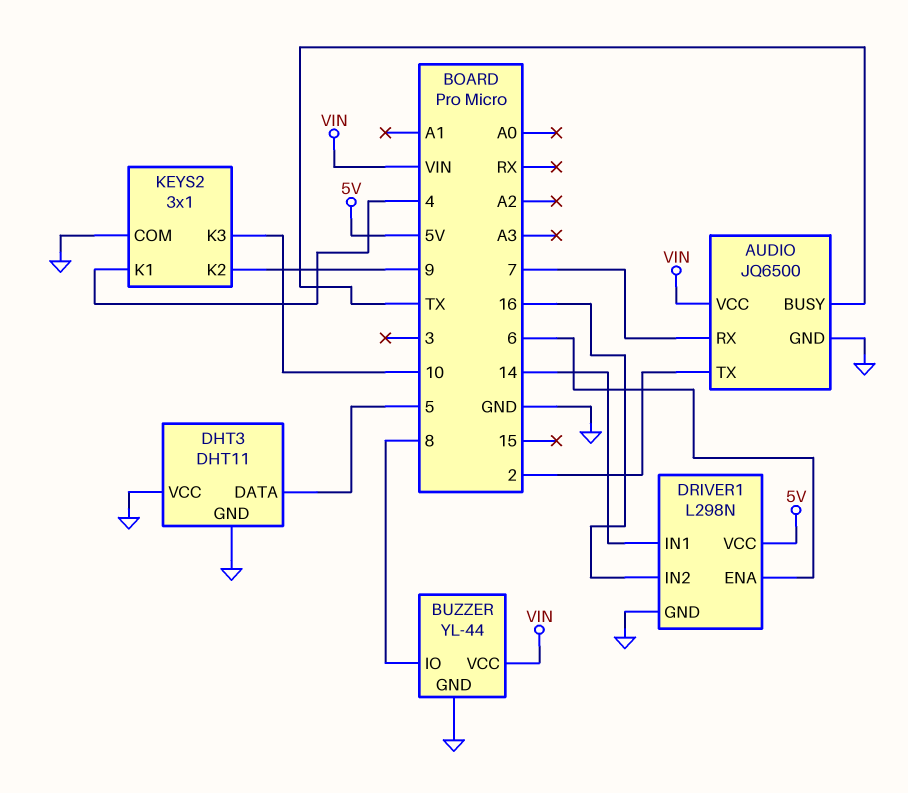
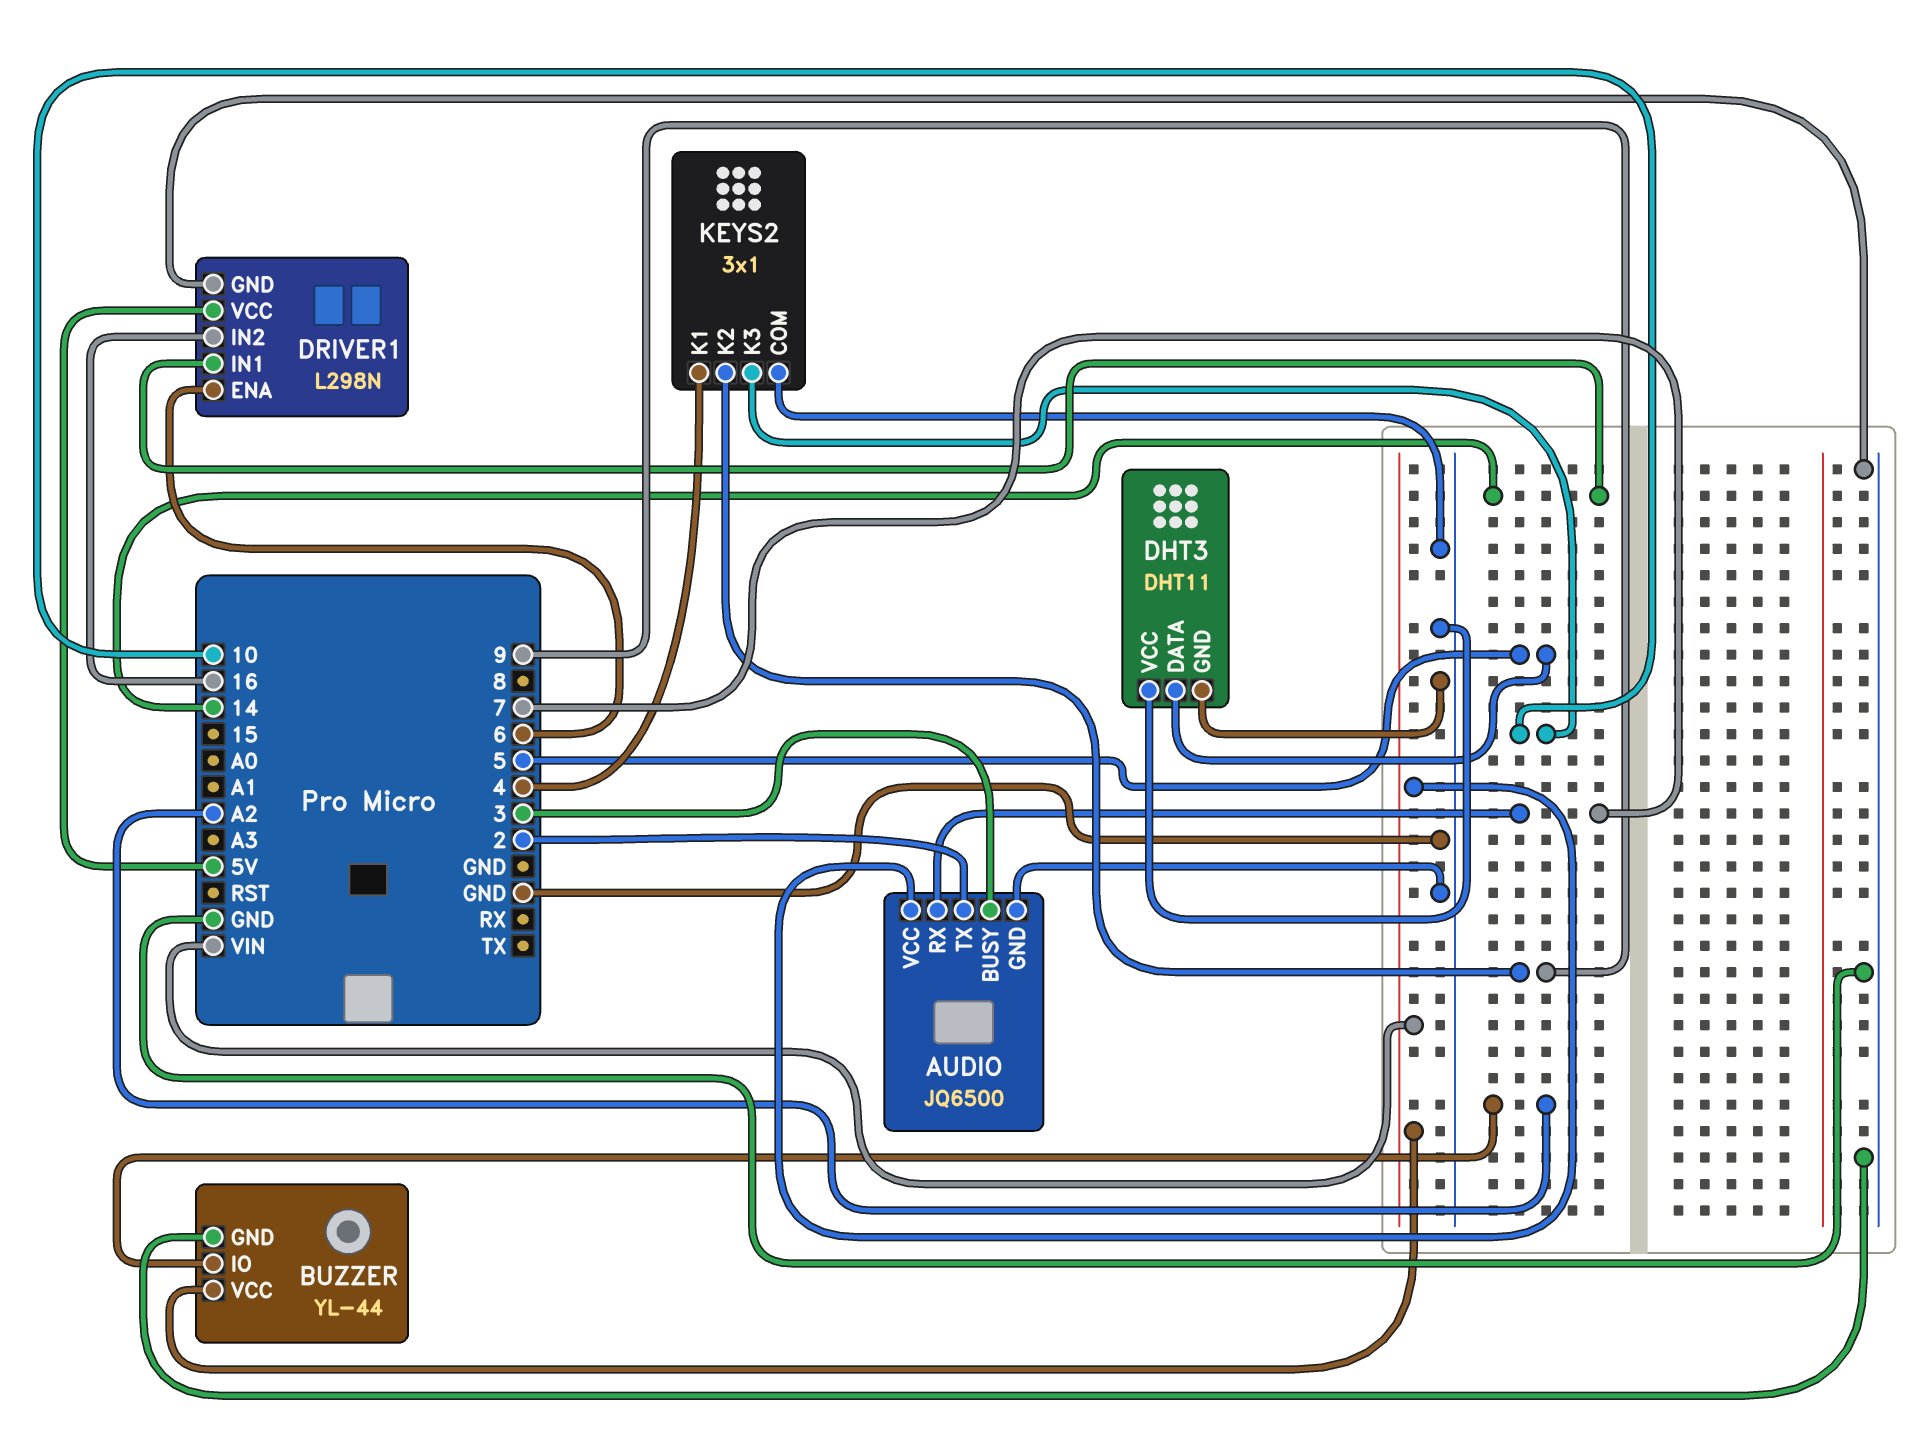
AUDIO pin BUSY: TX -> 3
BUZZER pin IO: 8 -> A2

